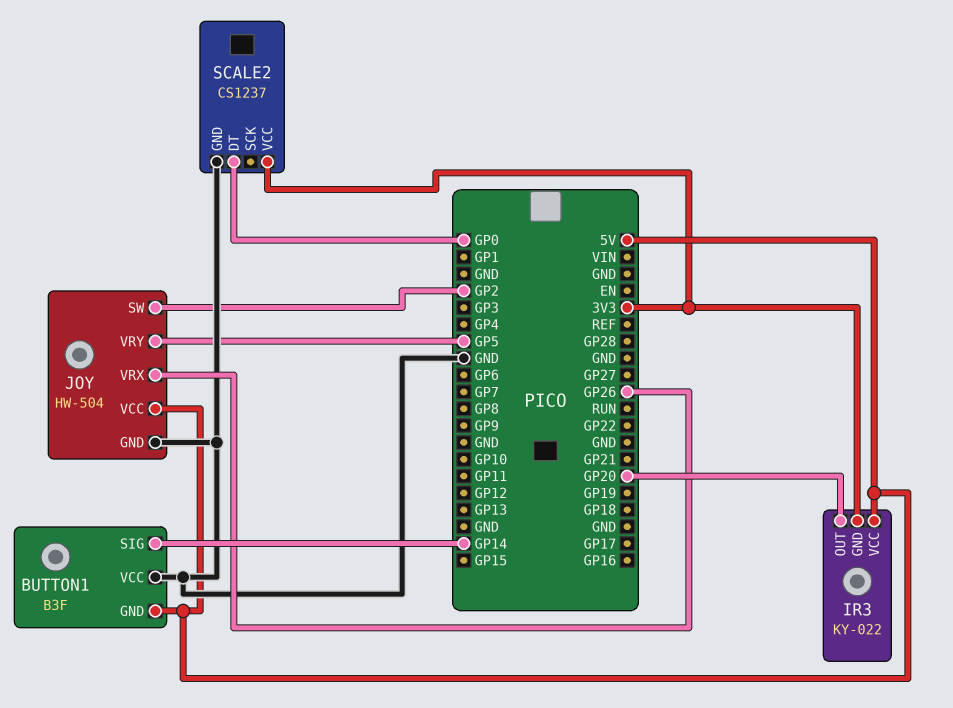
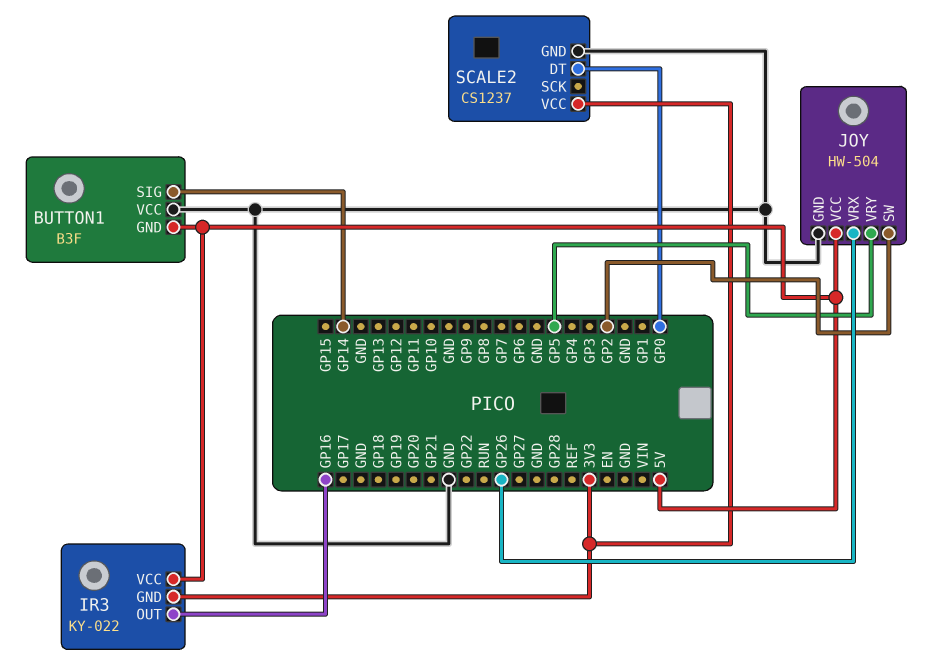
IR3 pin OUT: GP20 -> GP16

